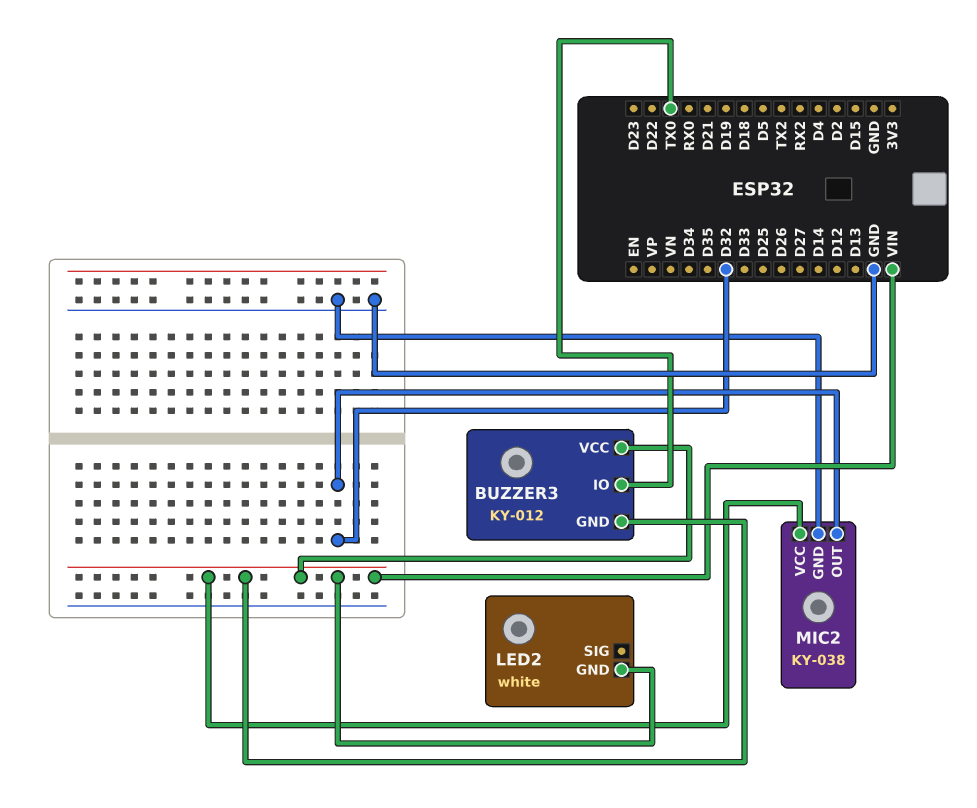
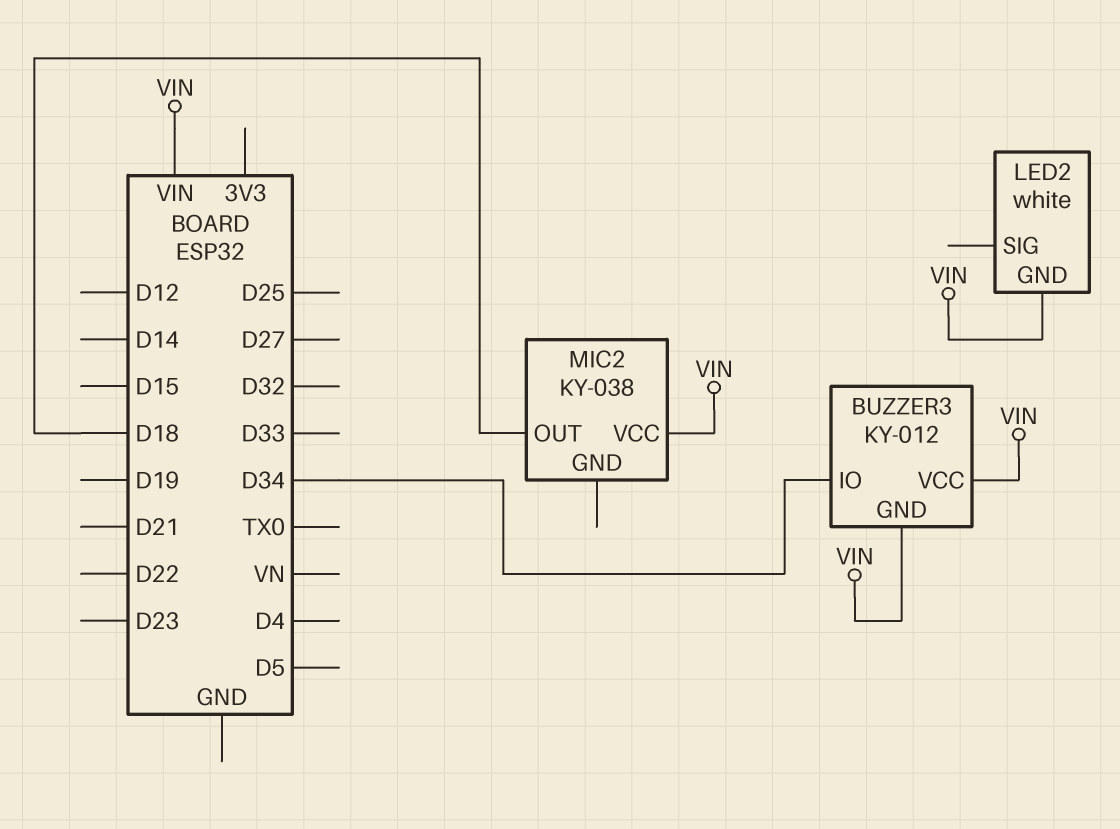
BUZZER3 pin IO: TX0 -> D34
MIC2 pin GND: GND -> none
MIC2 pin OUT: D32 -> D18

